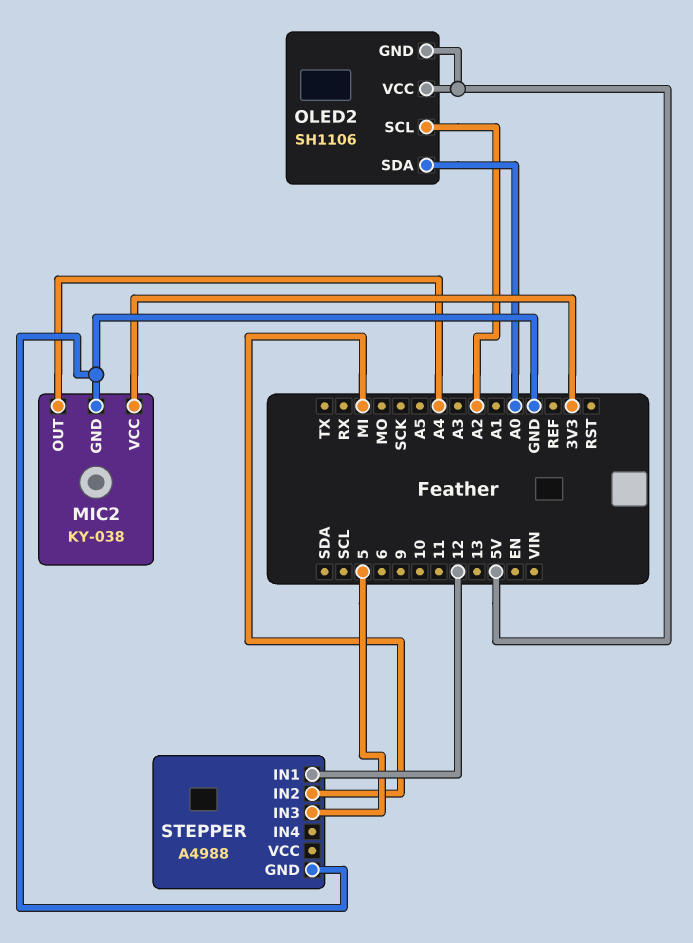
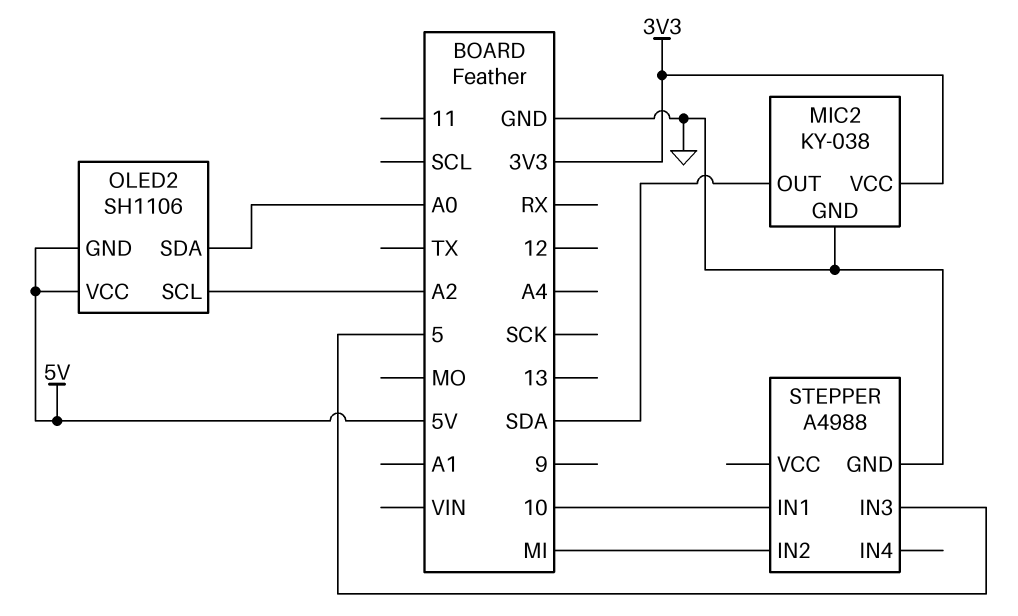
MIC2 pin OUT: A4 -> SDA
STEPPER pin IN1: 12 -> 10

